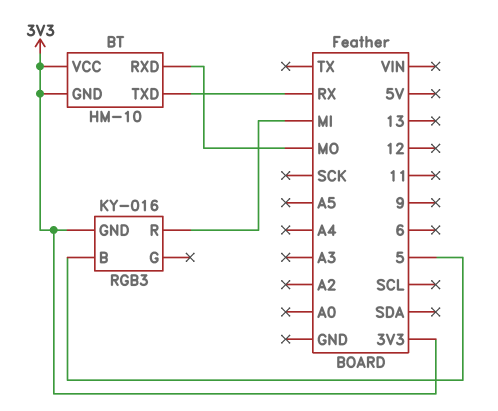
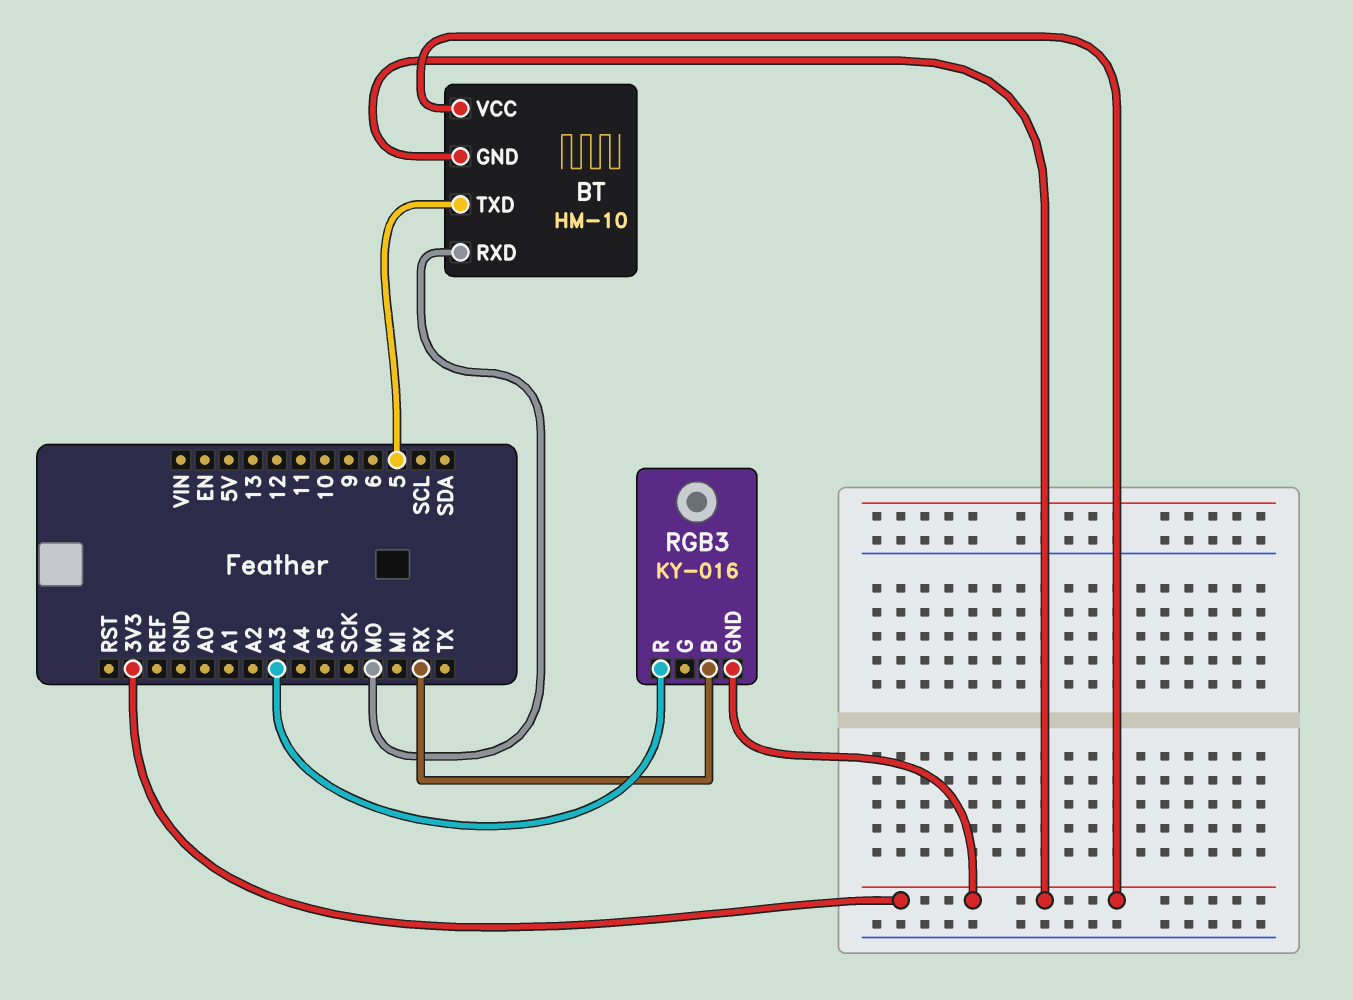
BT pin TXD: RX -> 5
RGB3 pin B: 5 -> RX
RGB3 pin R: MI -> A3

